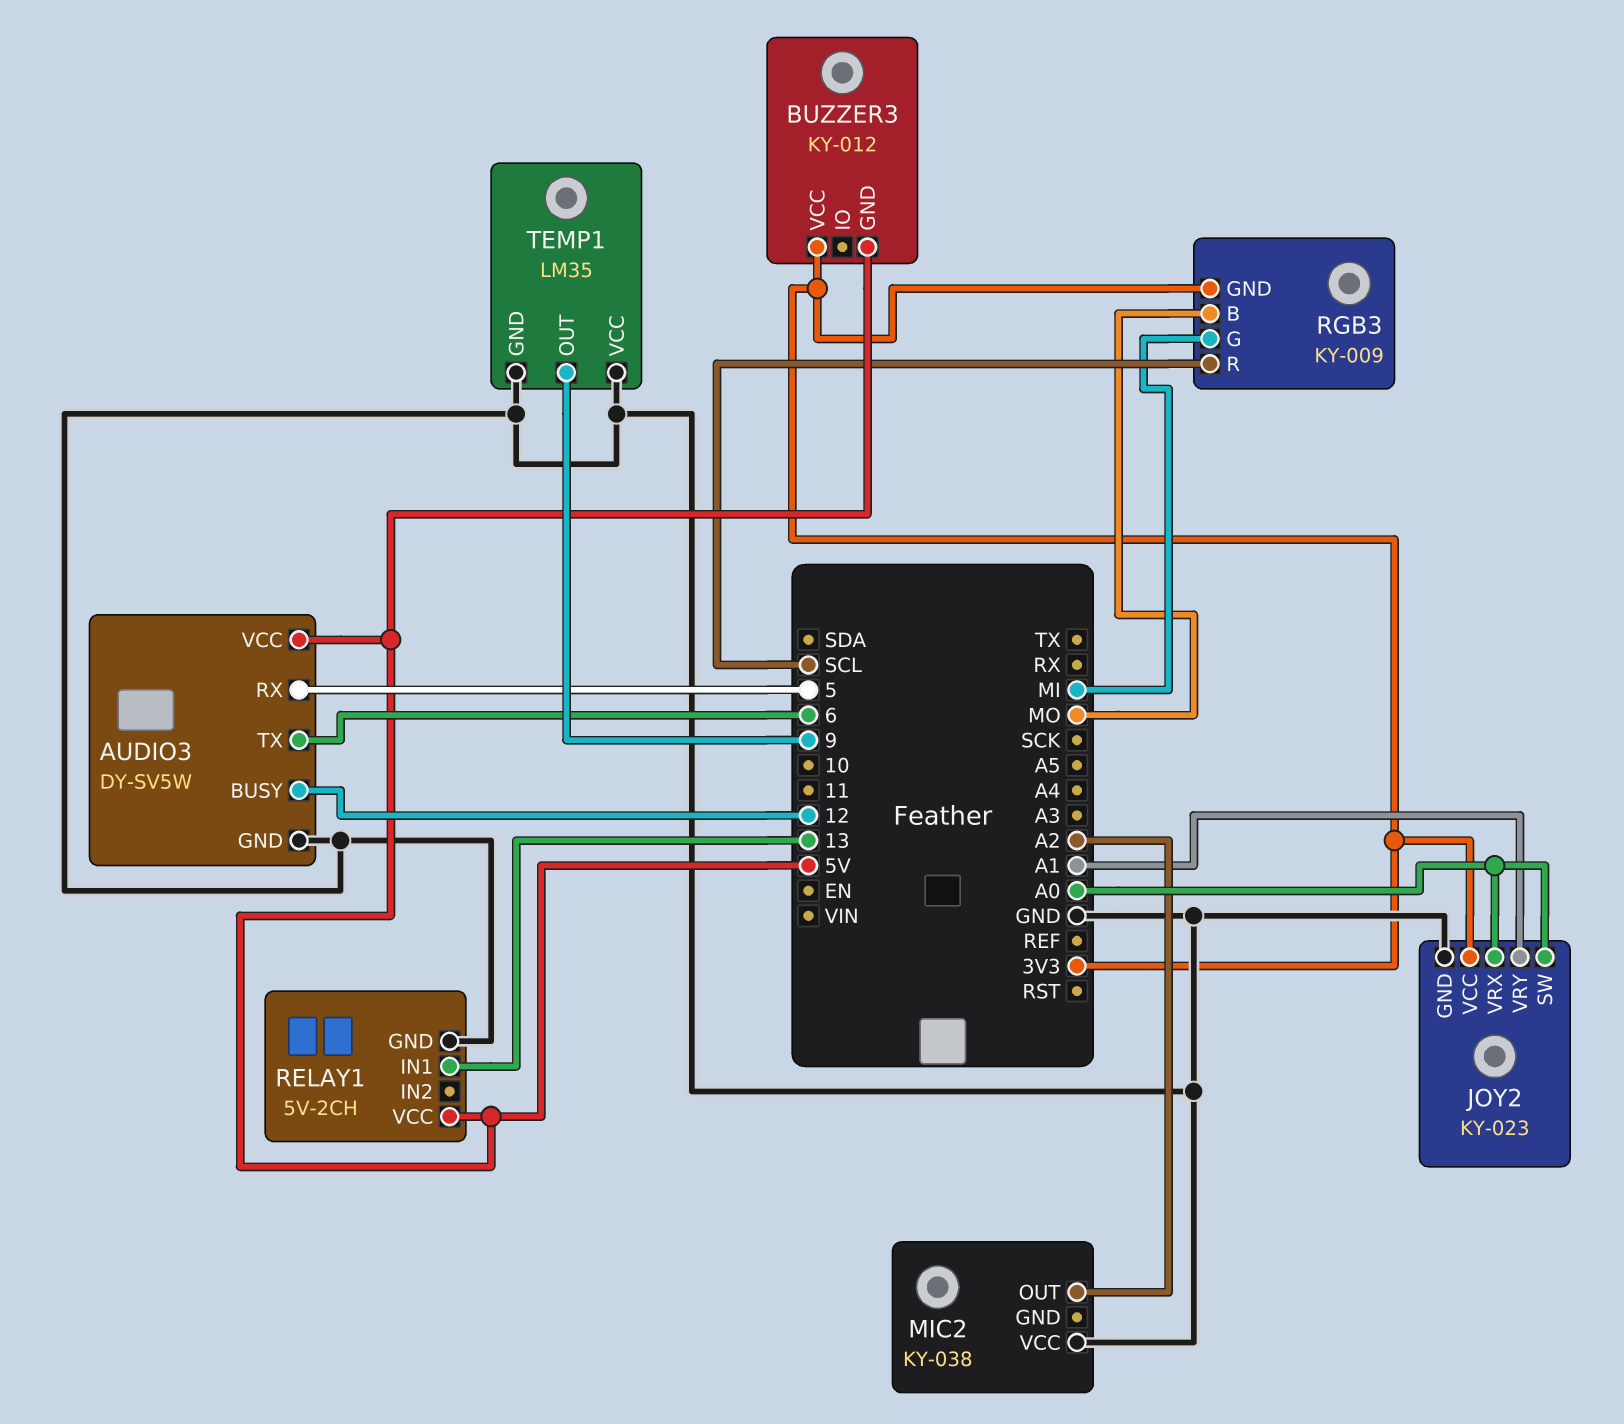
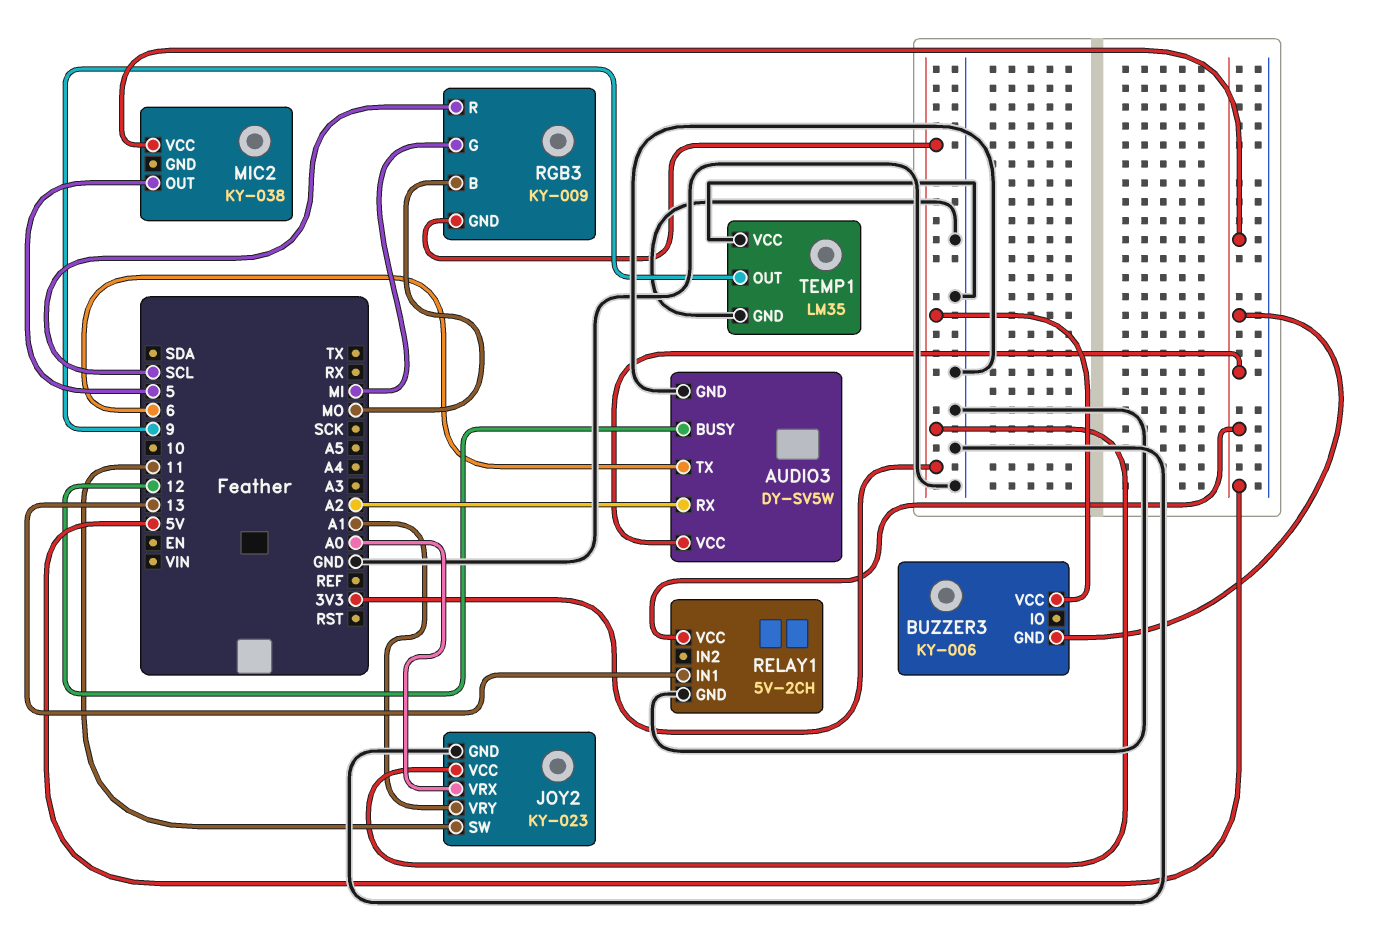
AUDIO3 pin RX: 5 -> A2
BUZZER3: KY-012 -> KY-006
JOY2 pin SW: A0 -> 11
MIC2 pin OUT: A2 -> 5
MIC2 pin VCC: GND -> 5V

